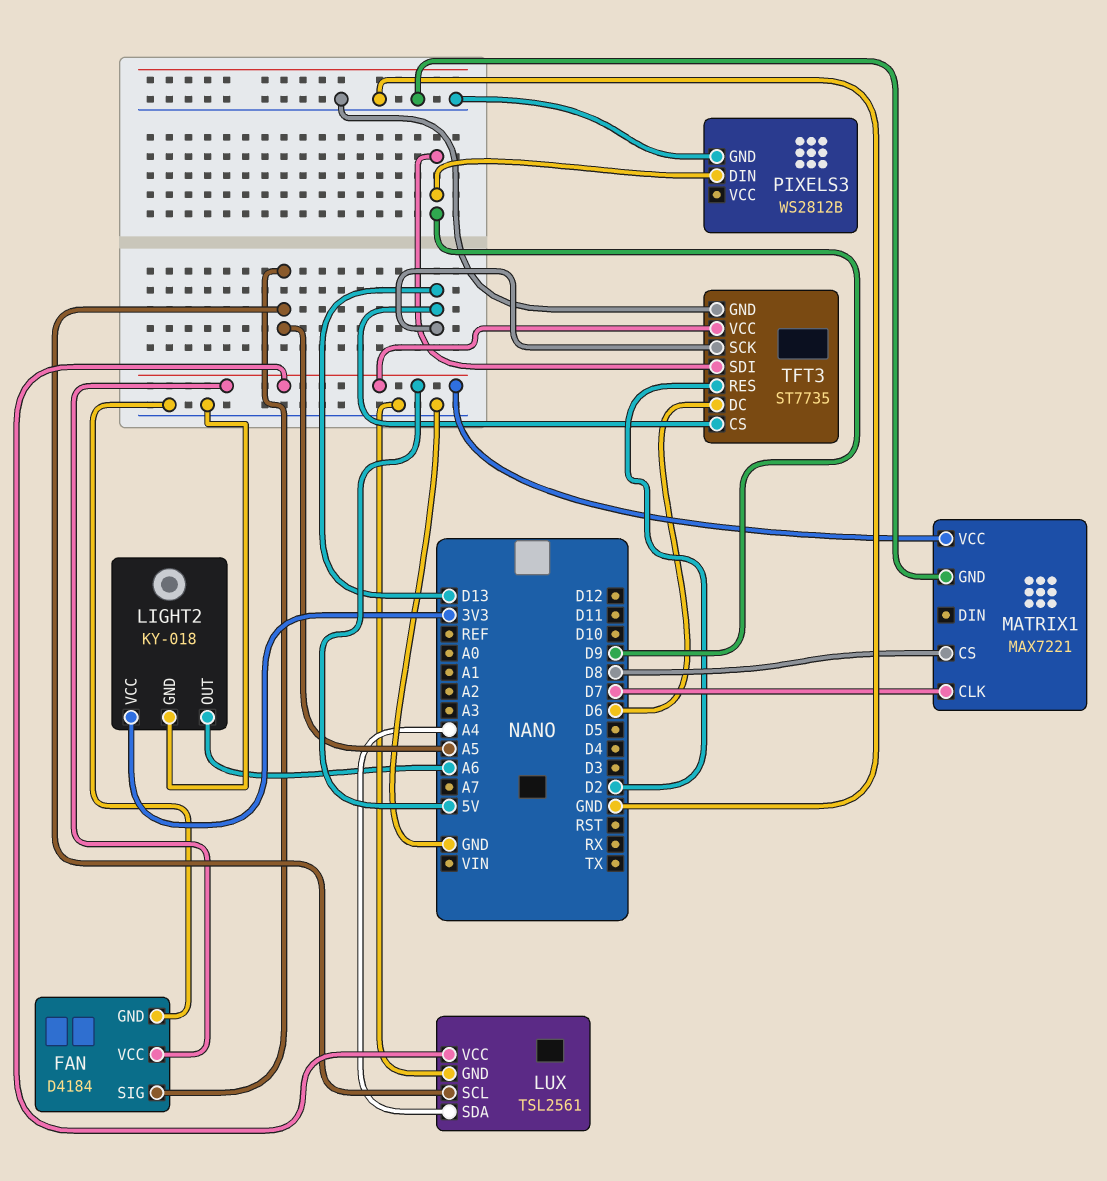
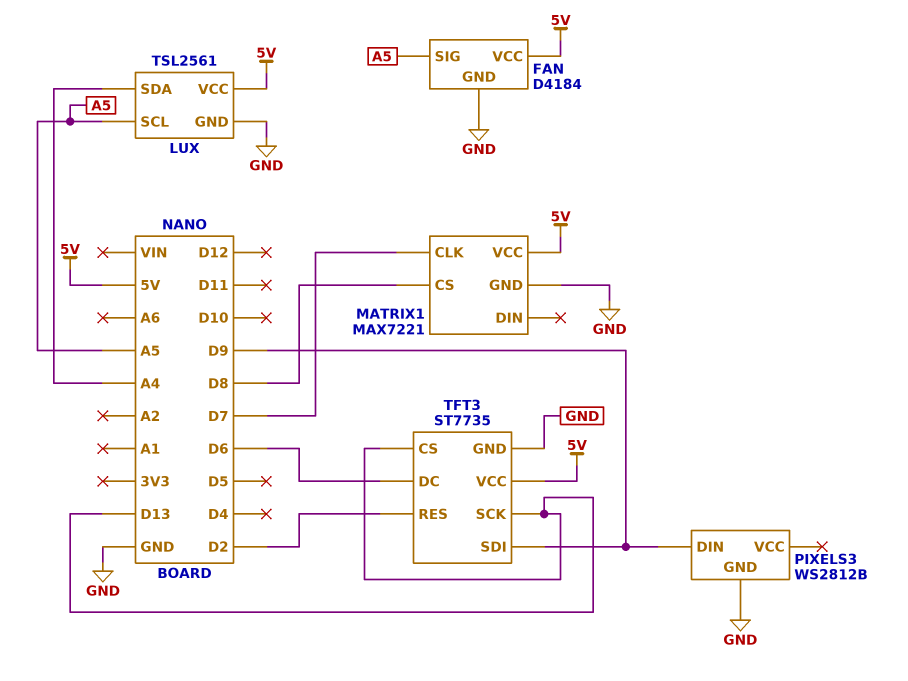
LIGHT2: KY-018 -> none
LIGHT2 pin GND: GND -> none
LIGHT2 pin OUT: A6 -> none
LIGHT2 pin VCC: 3V3 -> none

